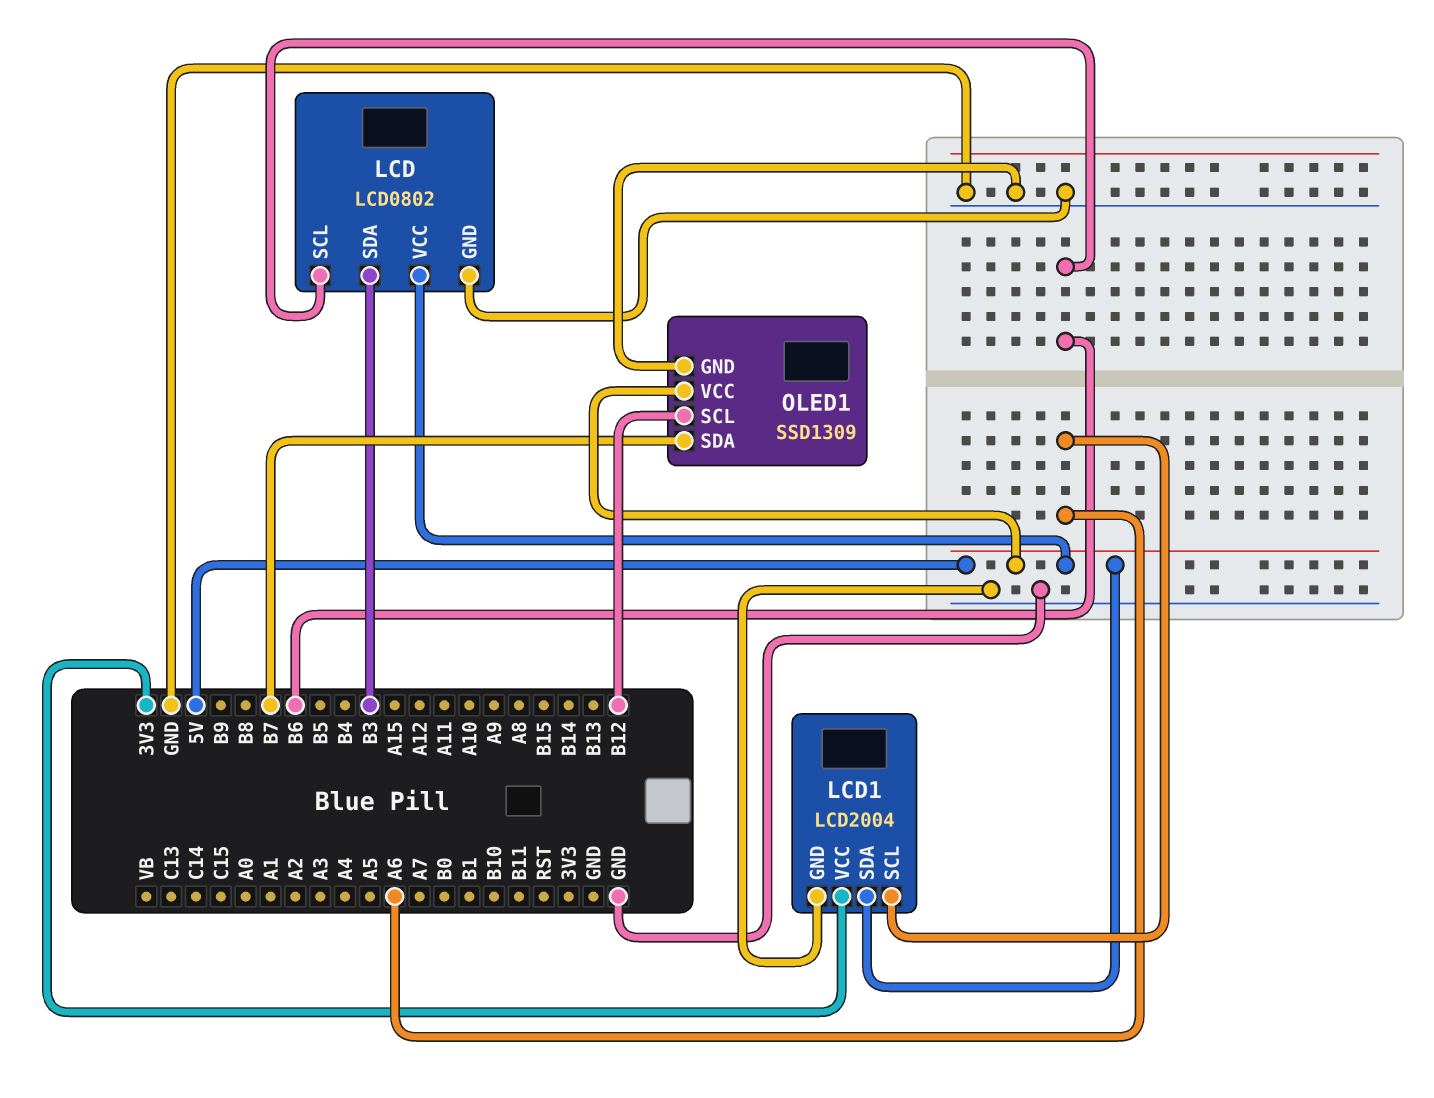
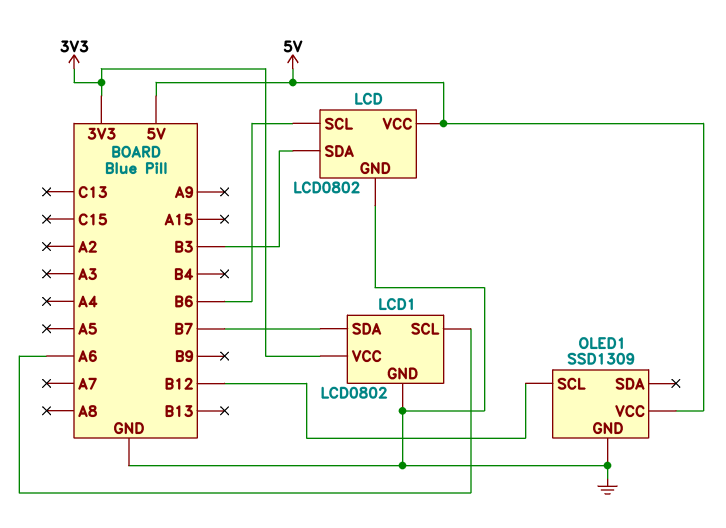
LCD1: LCD2004 -> LCD0802
LCD1 pin SDA: 5V -> B7
OLED1 pin SDA: B7 -> none

